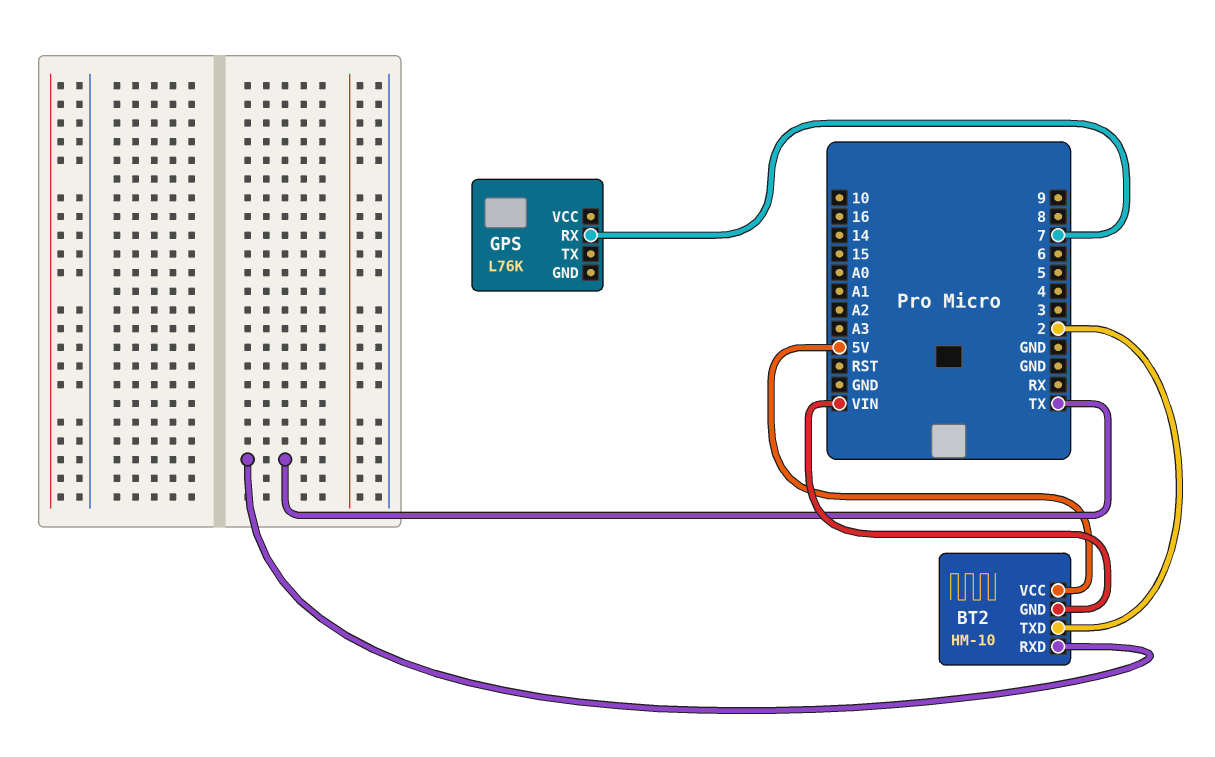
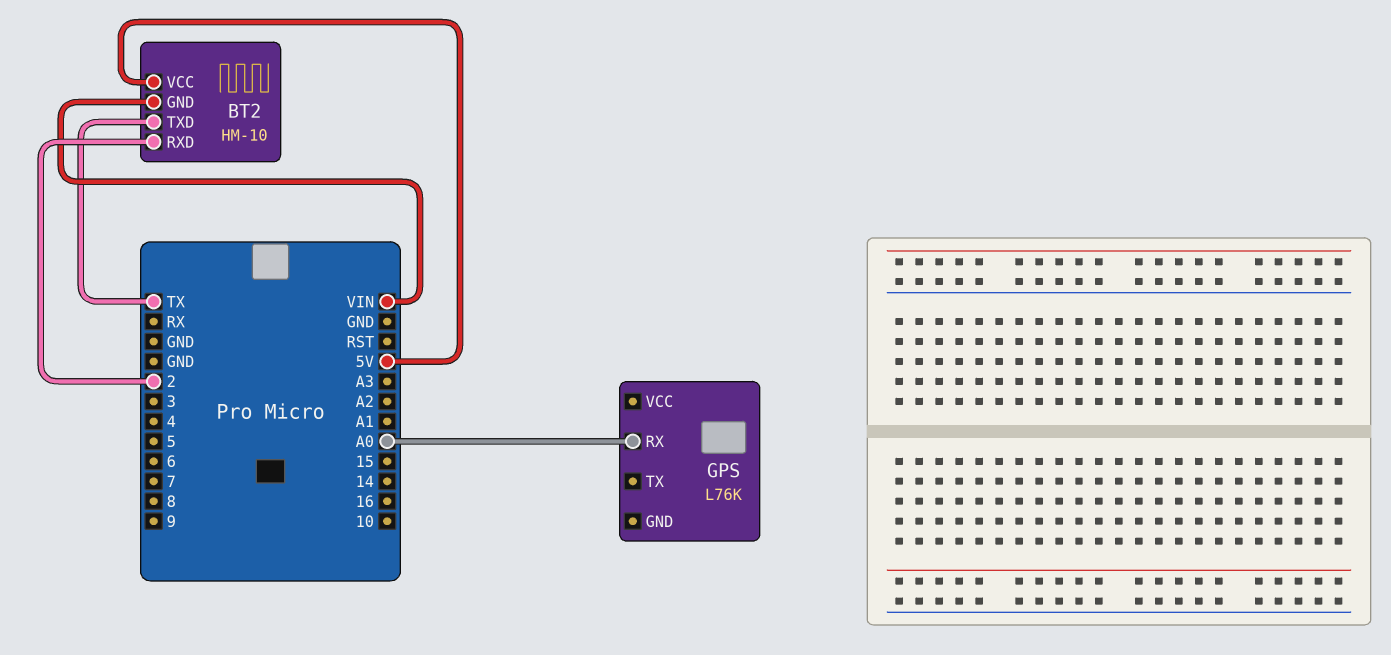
BT2 pin RXD: TX -> 2
BT2 pin TXD: 2 -> TX
GPS pin RX: 7 -> A0

